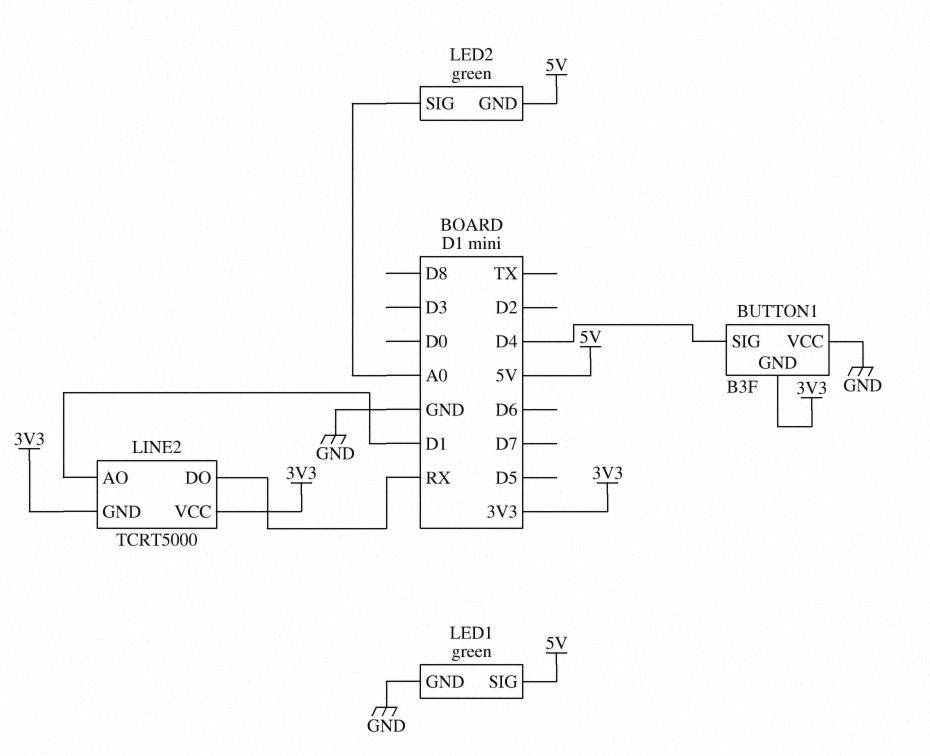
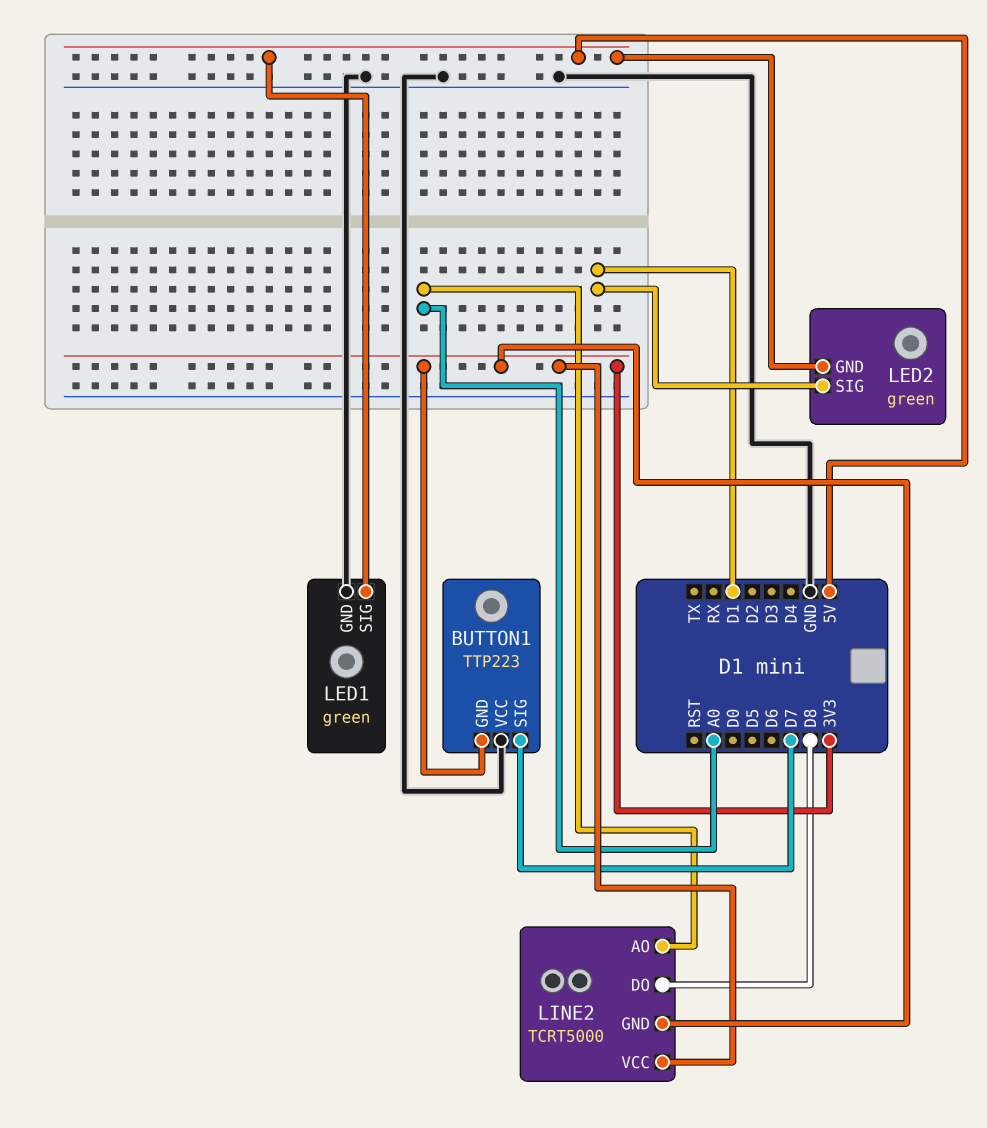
BUTTON1: B3F -> TTP223
BUTTON1 pin SIG: D4 -> D7
LED2 pin SIG: A0 -> D1
LINE2 pin AO: D1 -> A0
LINE2 pin DO: RX -> D8

